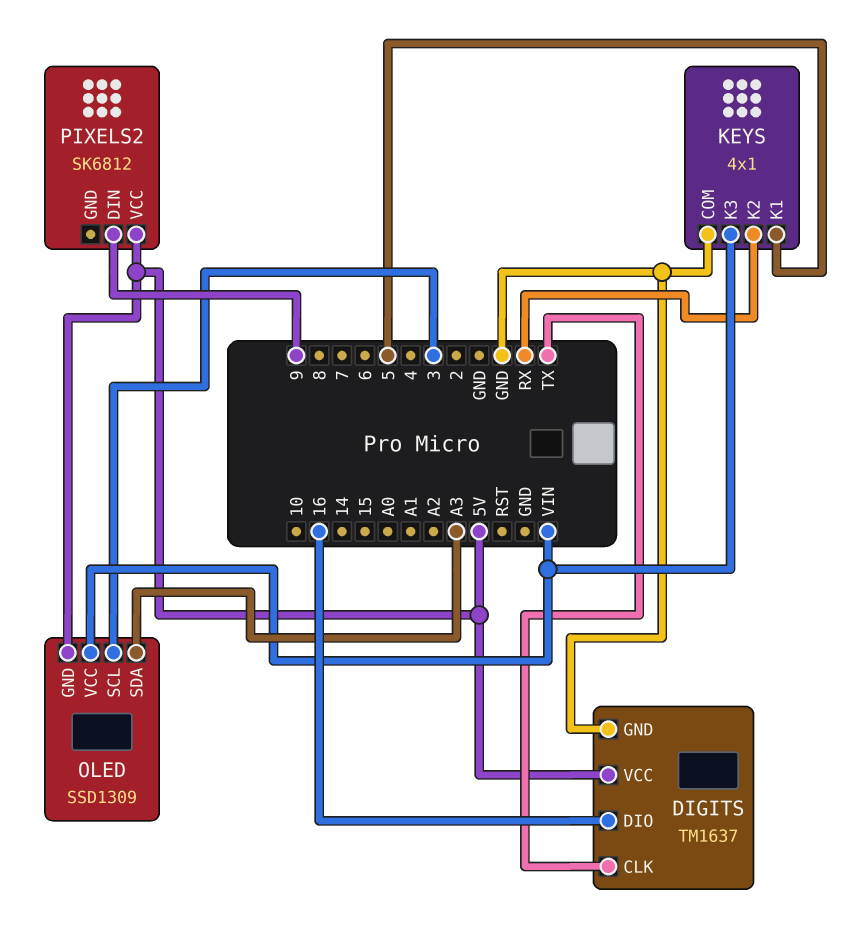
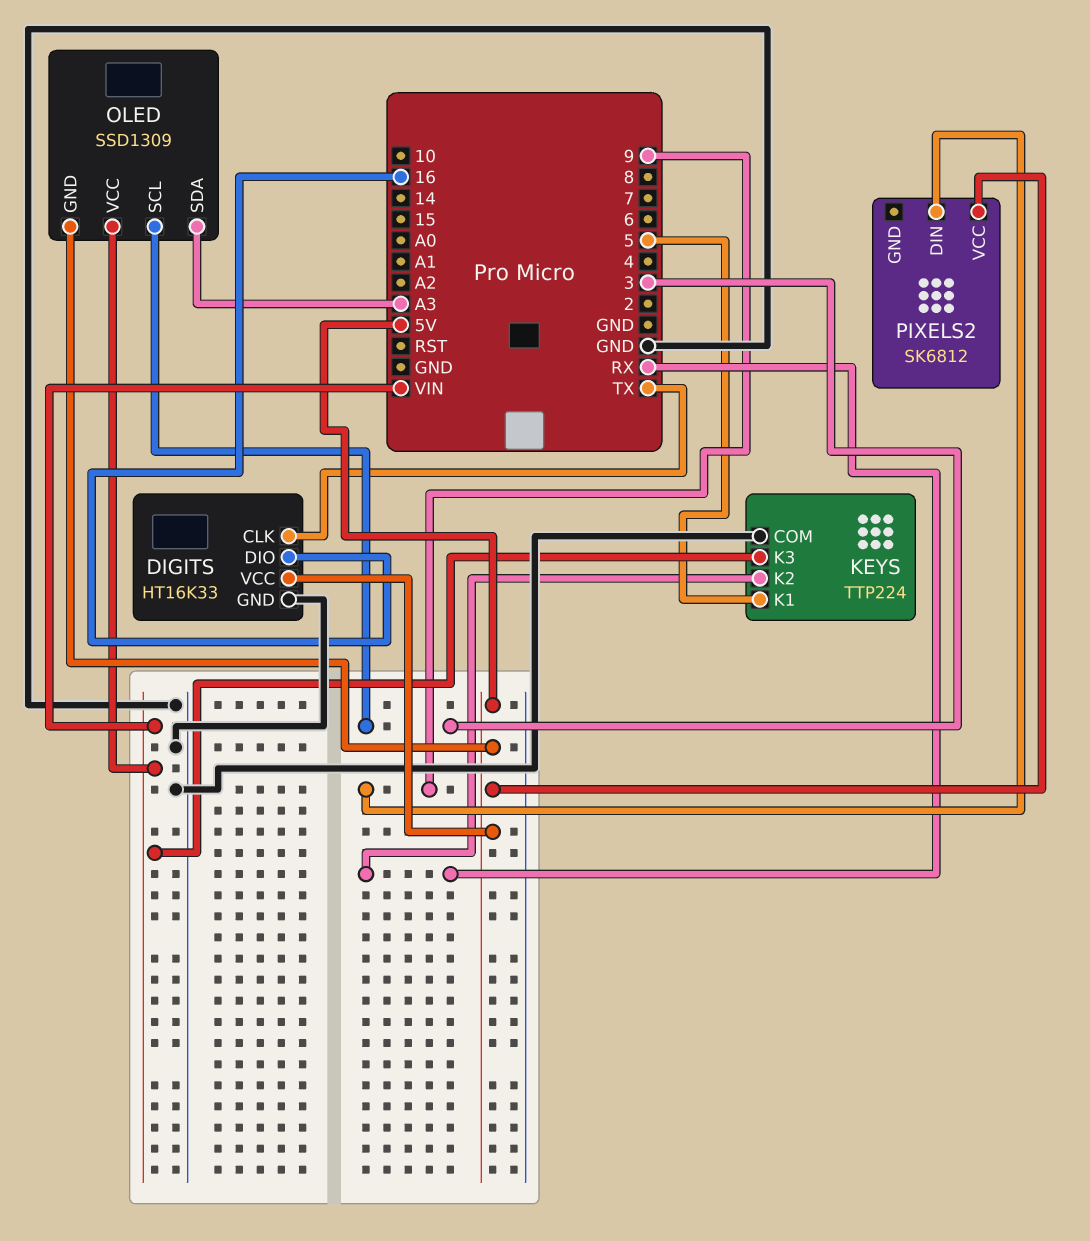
DIGITS: TM1637 -> HT16K33
KEYS: 4x1 -> TTP224

